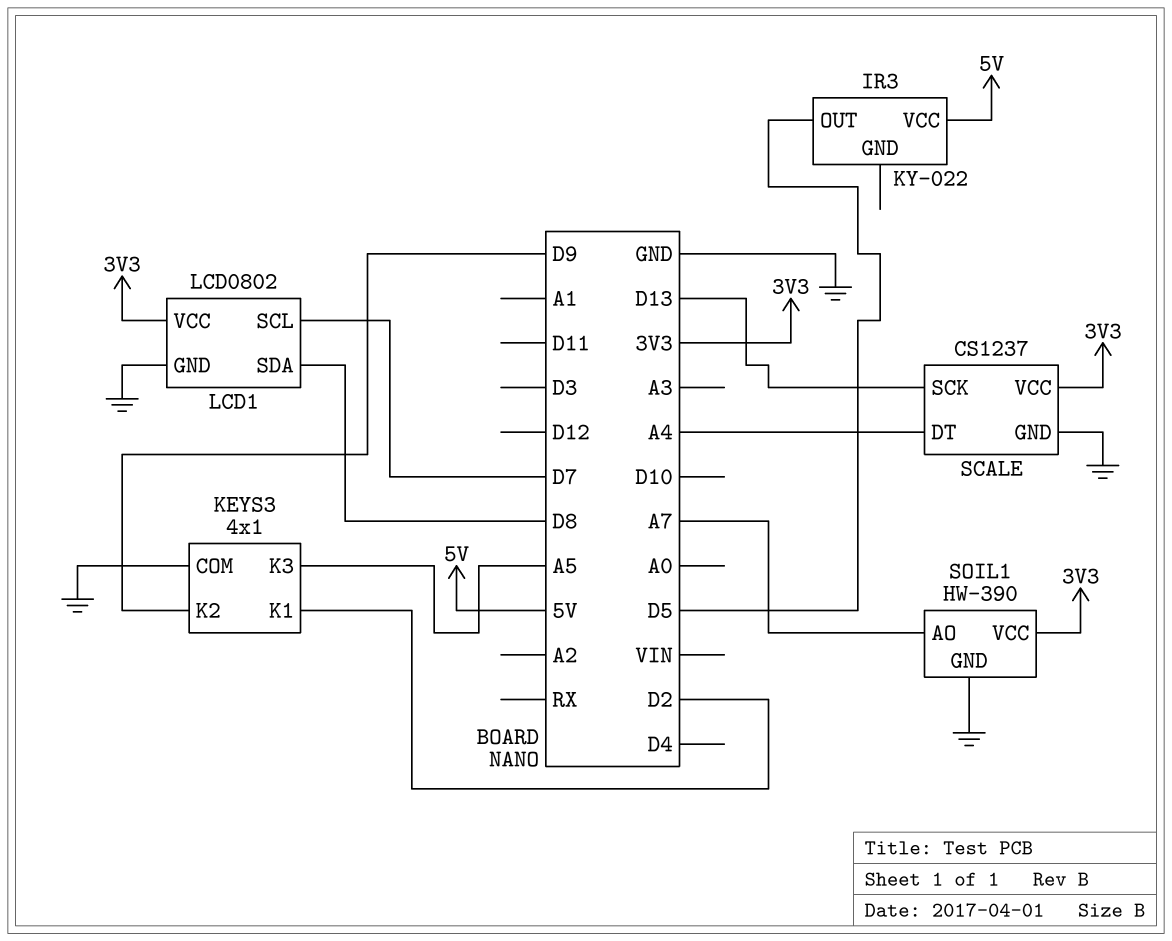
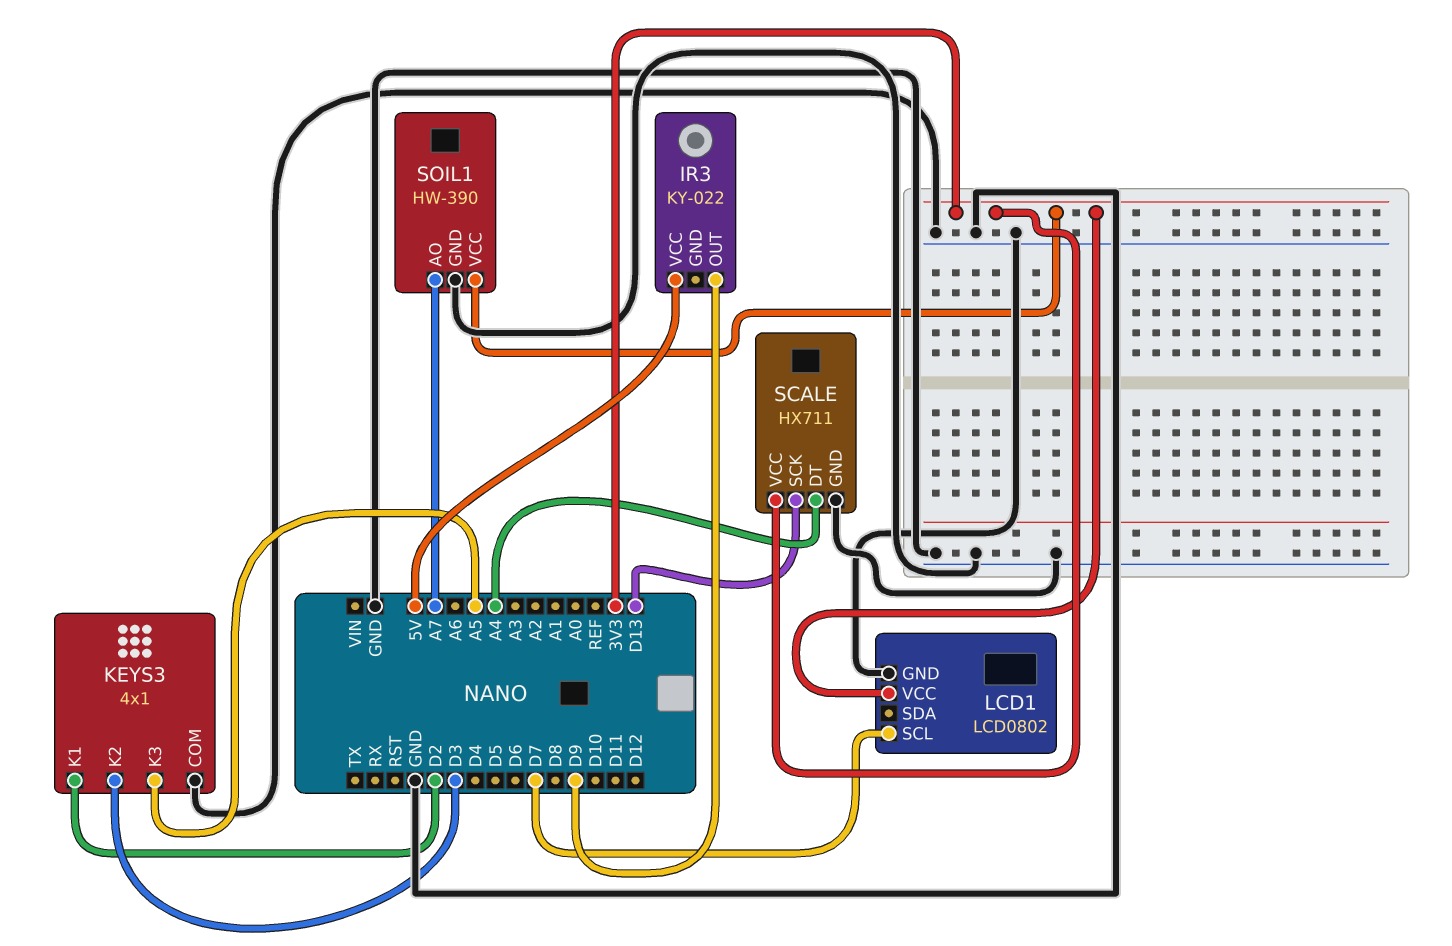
IR3 pin OUT: D5 -> D9
KEYS3 pin K2: D9 -> D3
LCD1 pin SDA: D8 -> none
SCALE: CS1237 -> HX711

